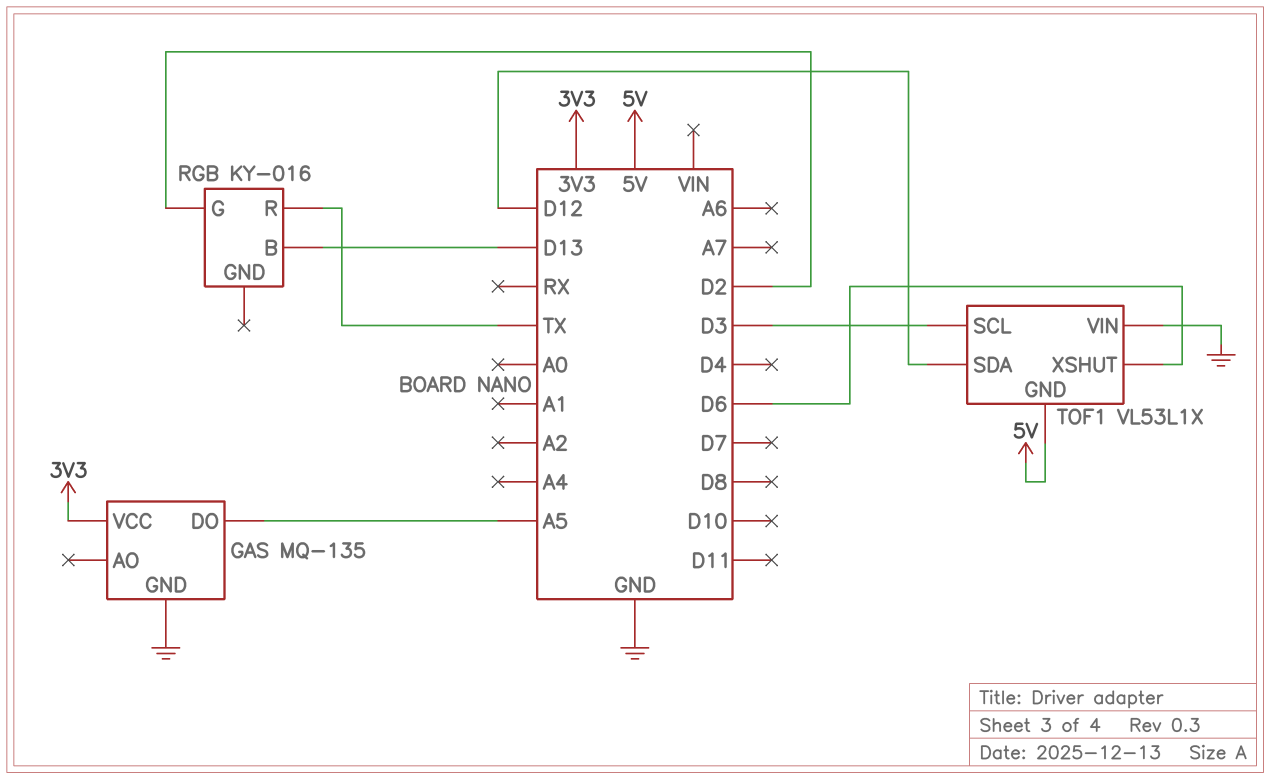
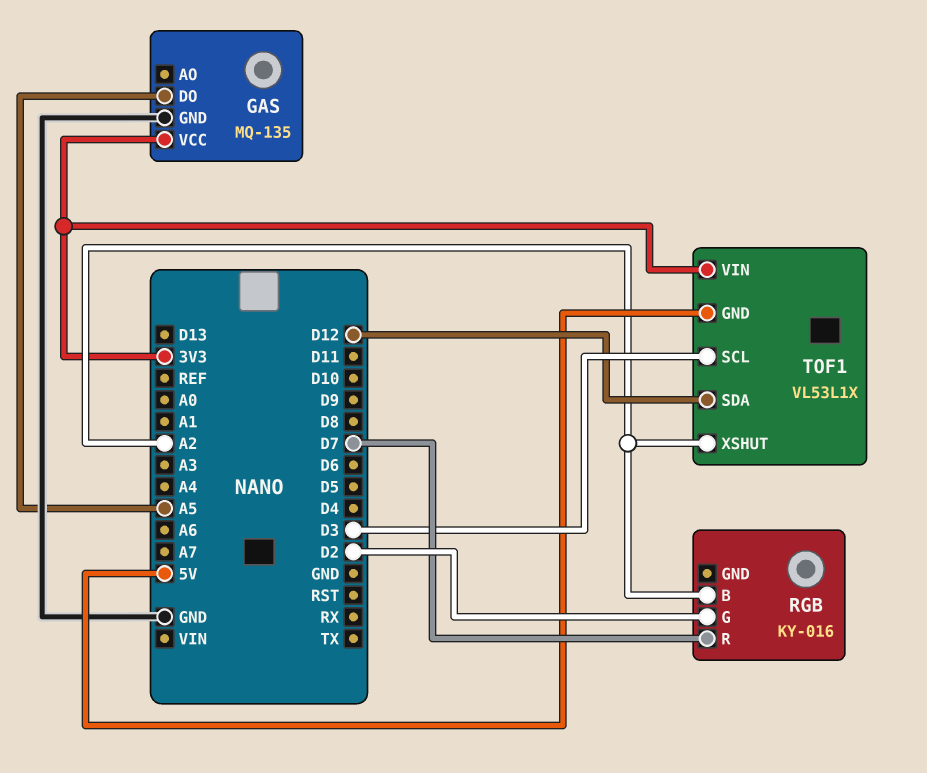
RGB pin B: D13 -> A2
RGB pin R: TX -> D7
TOF1 pin VIN: GND -> 3V3
TOF1 pin XSHUT: D6 -> A2

